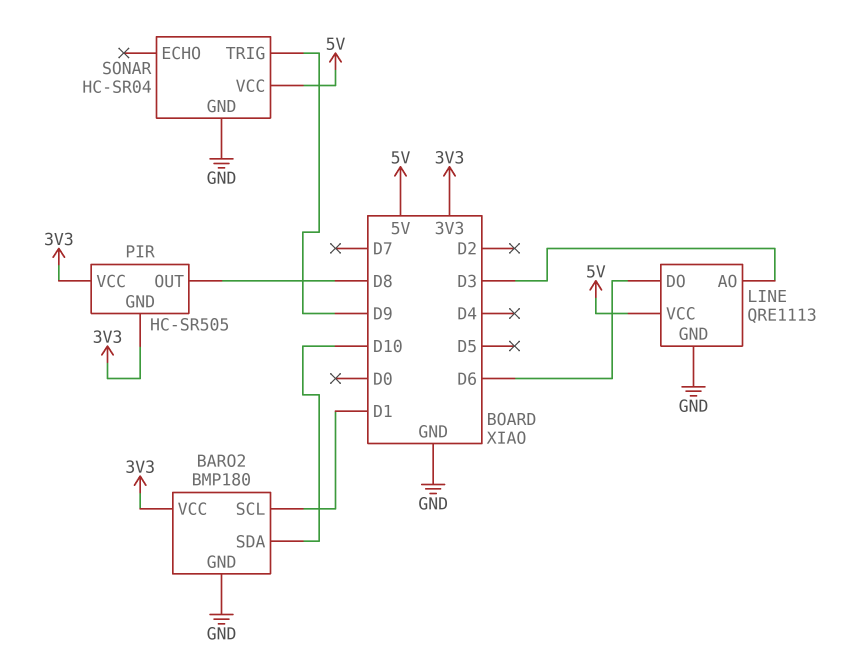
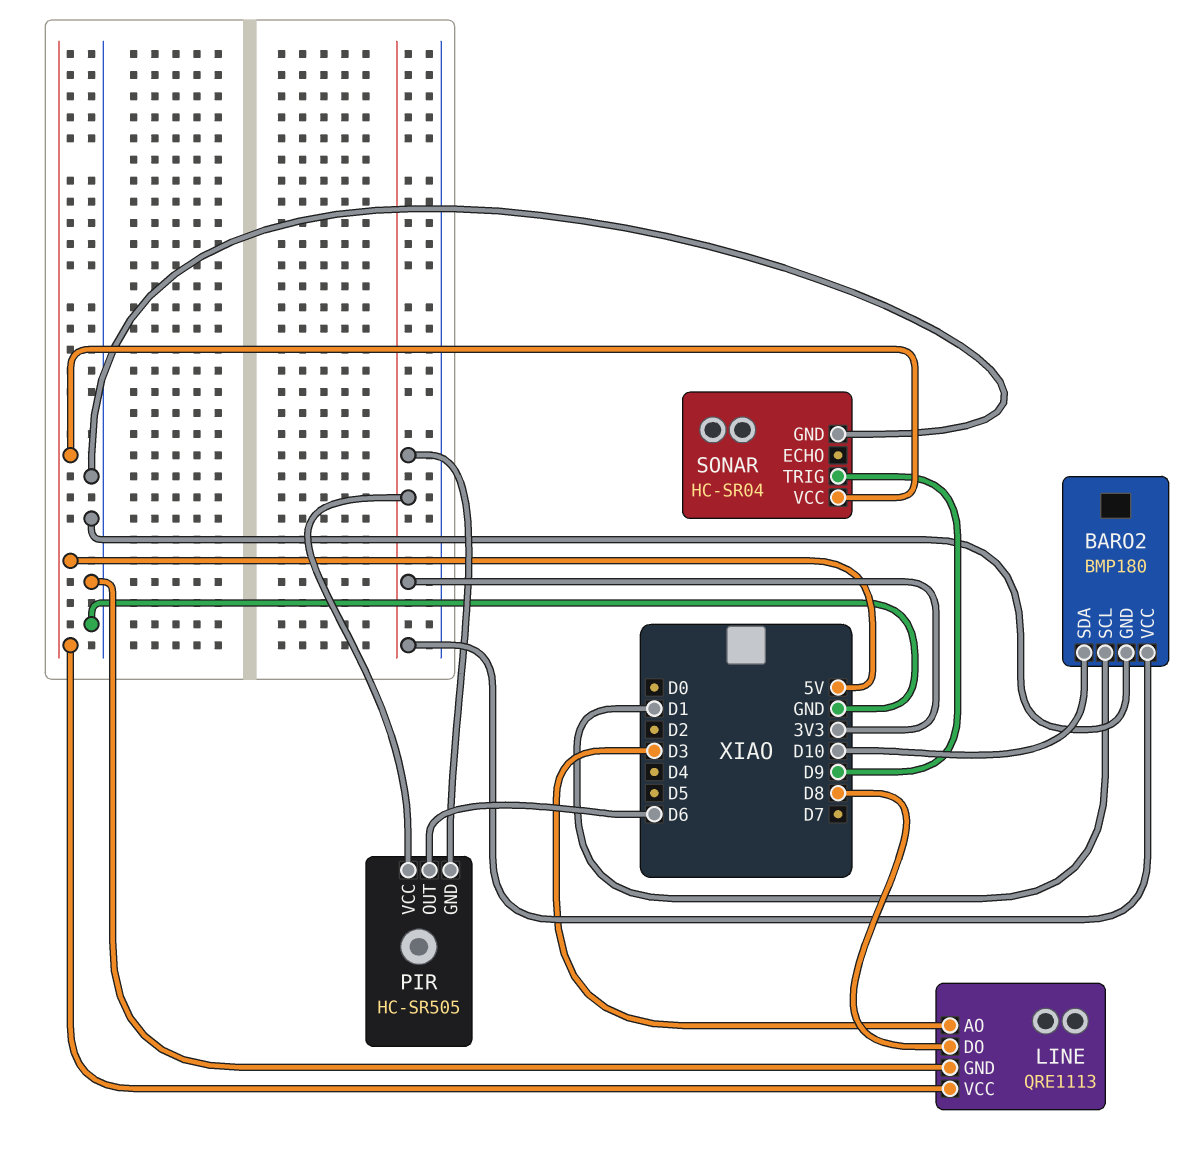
LINE pin DO: D6 -> D8
PIR pin OUT: D8 -> D6

